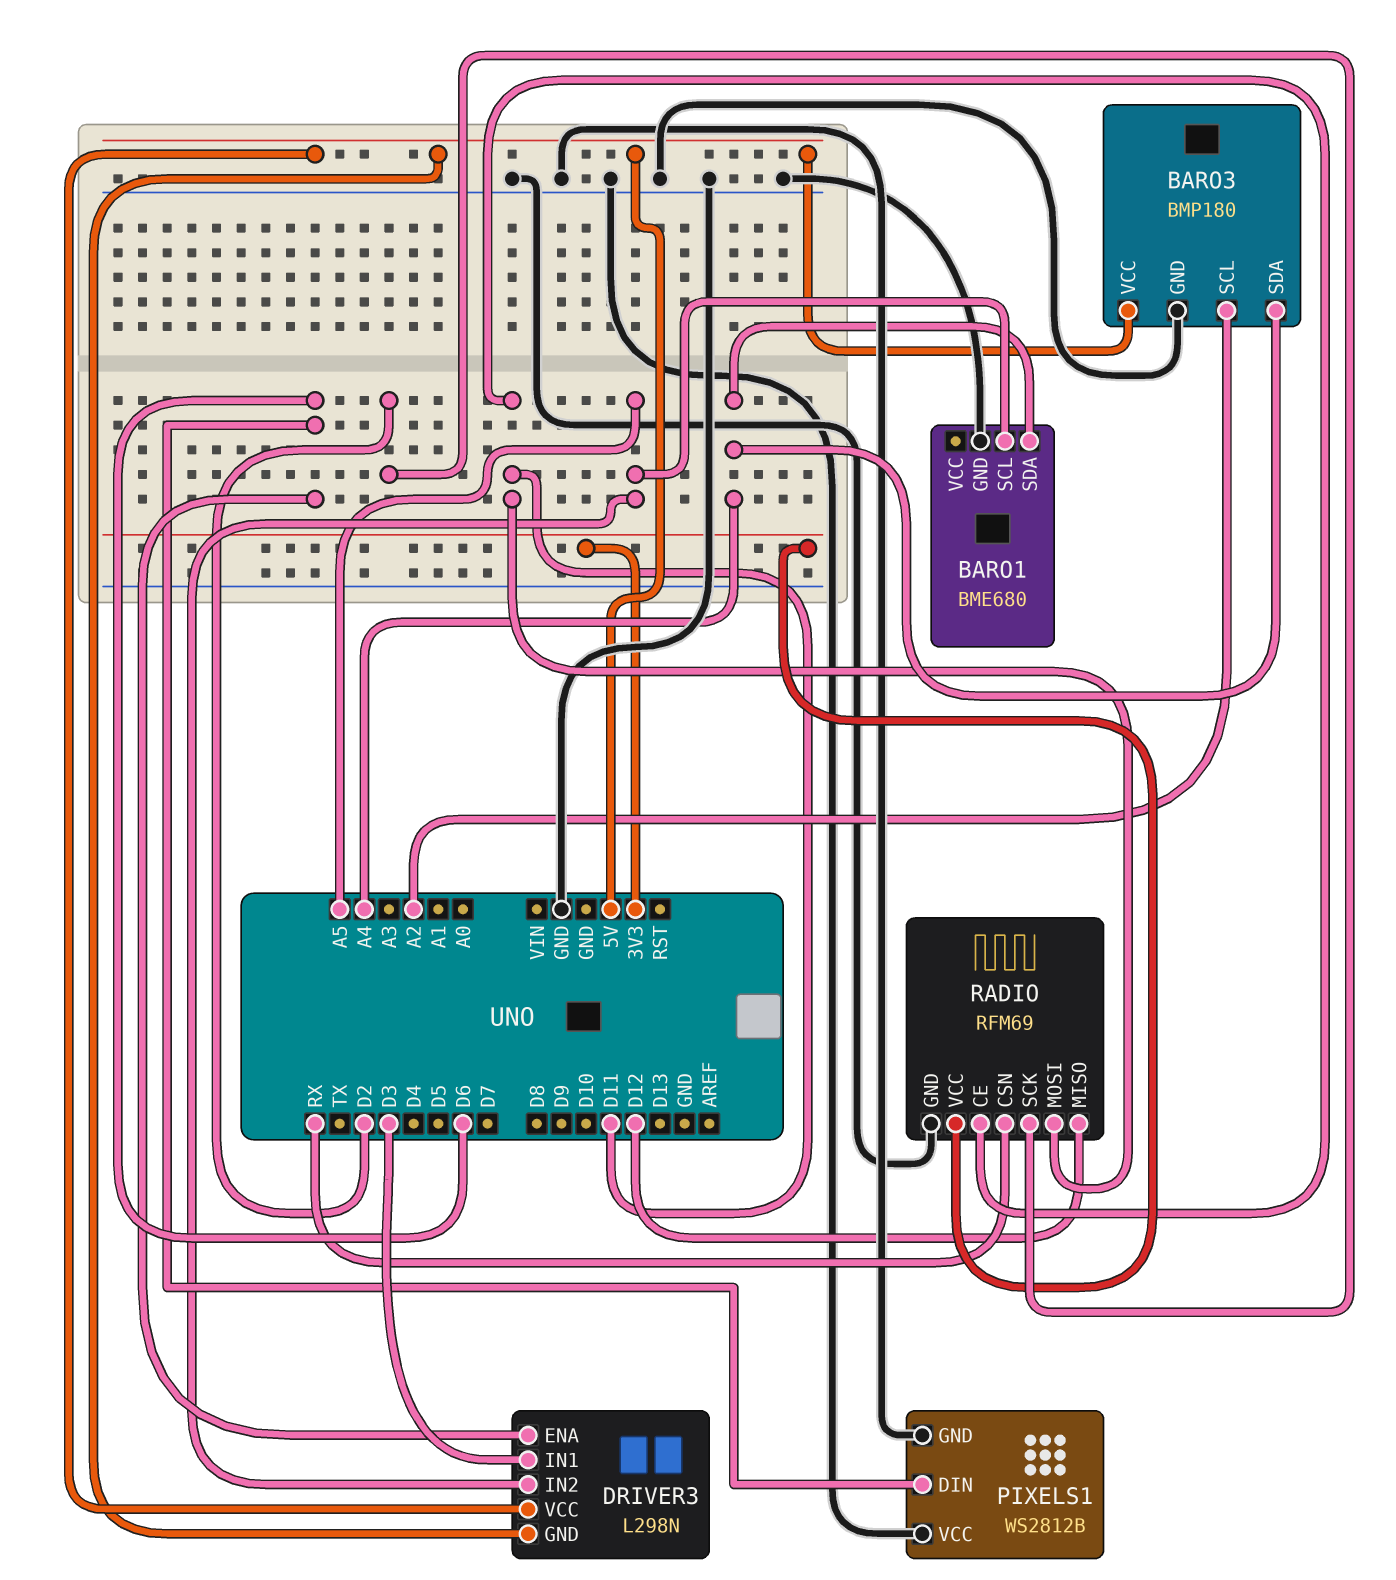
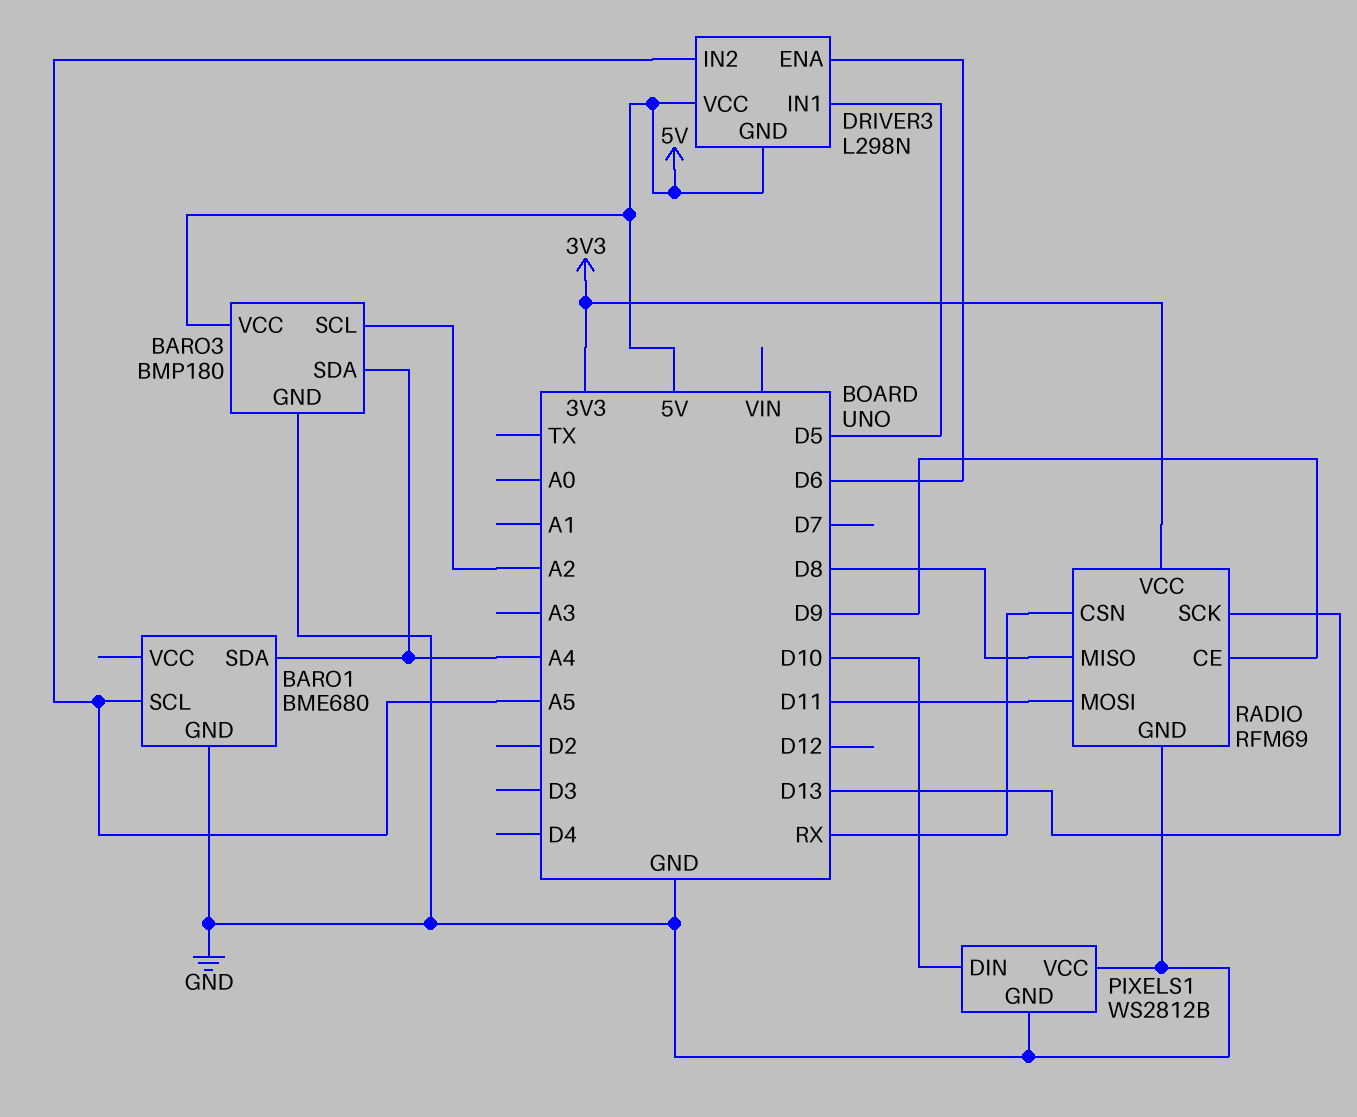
DRIVER3 pin IN1: D3 -> D5
PIXELS1 pin DIN: D6 -> D10
RADIO pin CE: D11 -> D9
RADIO pin MISO: D12 -> D8
RADIO pin SCK: D2 -> D13

